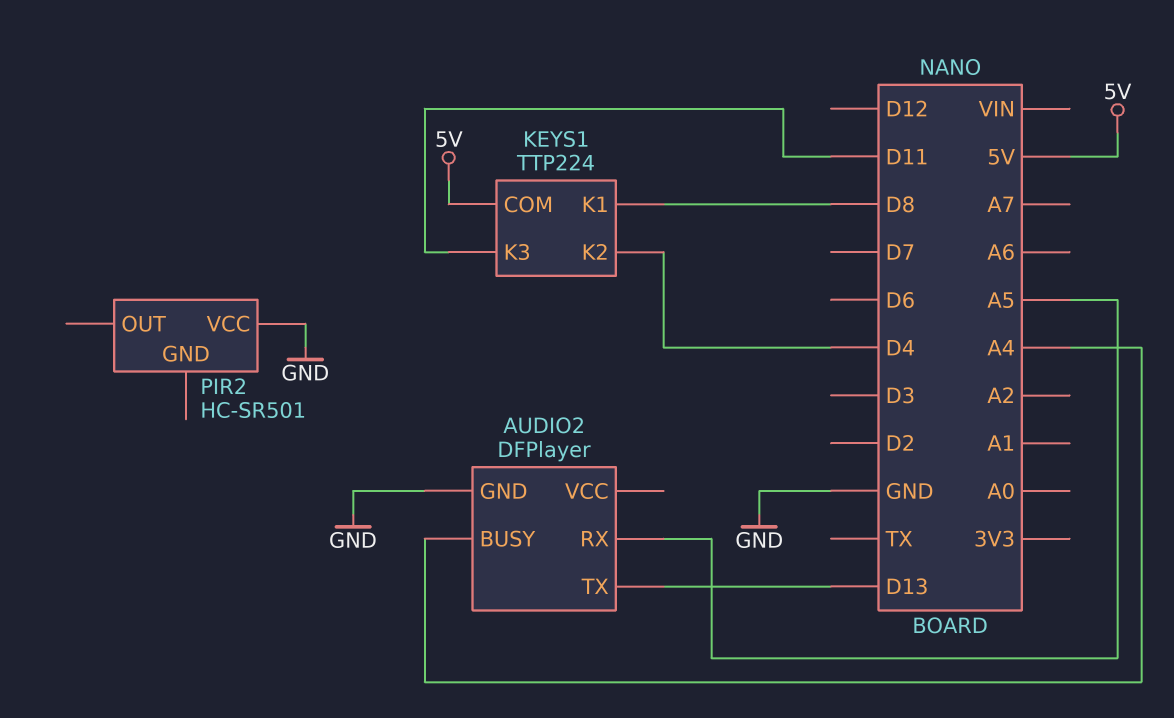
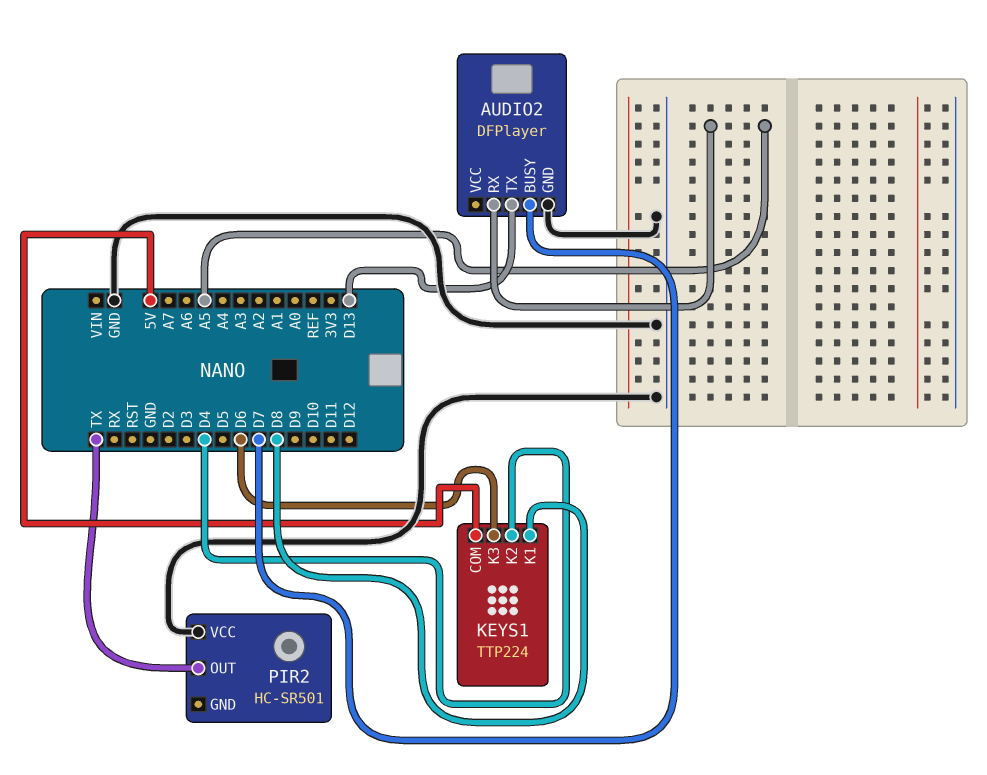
AUDIO2 pin BUSY: A4 -> D7
KEYS1 pin K3: D11 -> D6
PIR2 pin OUT: none -> TX

